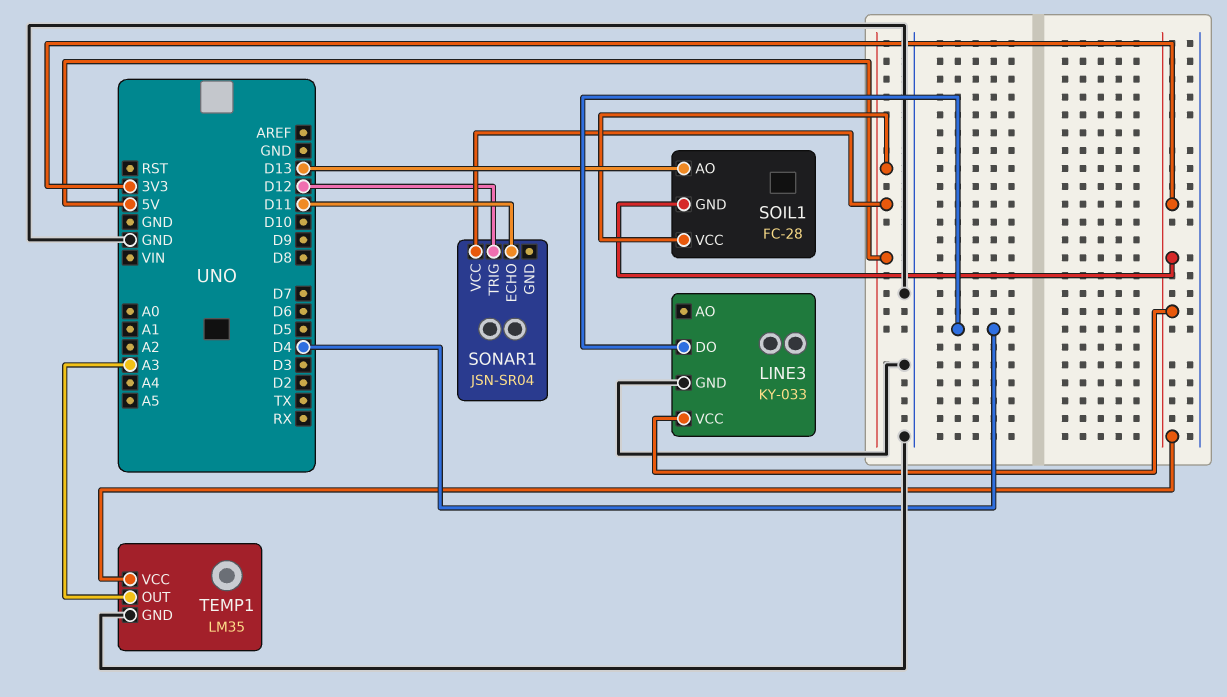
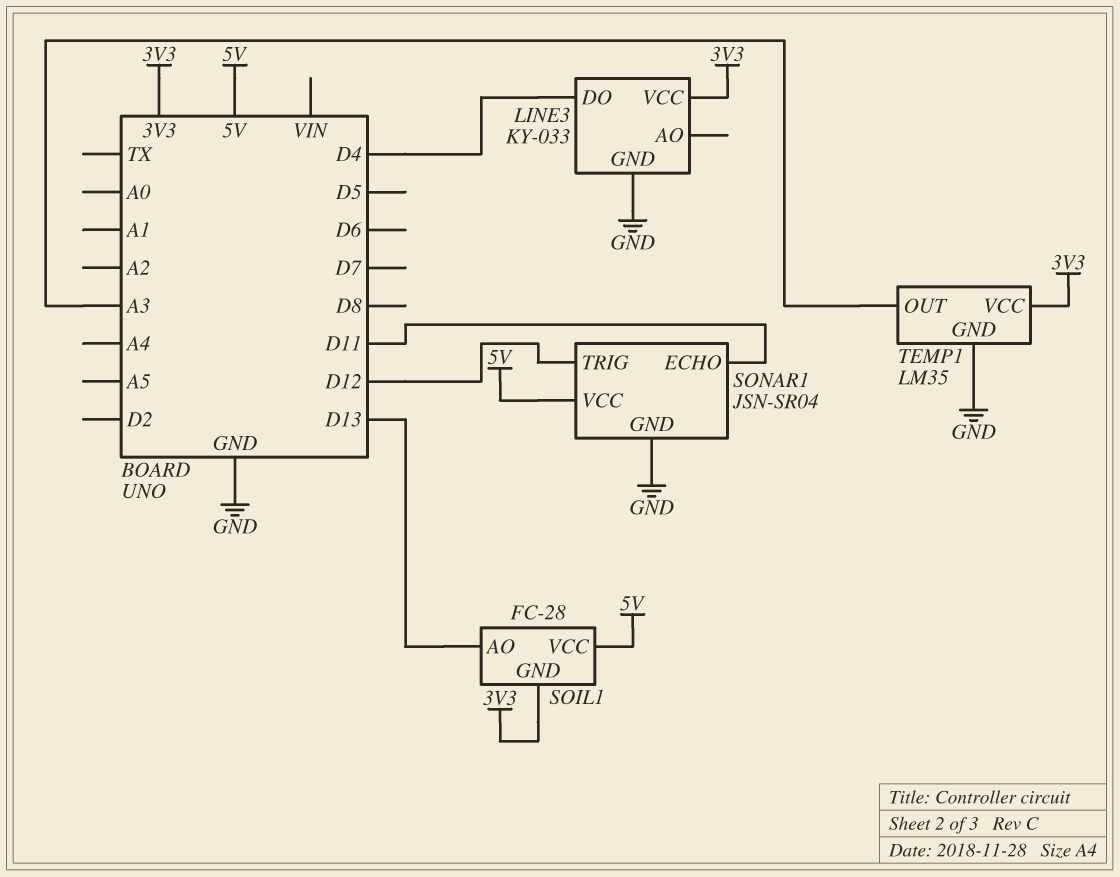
SONAR1 pin GND: none -> GND

